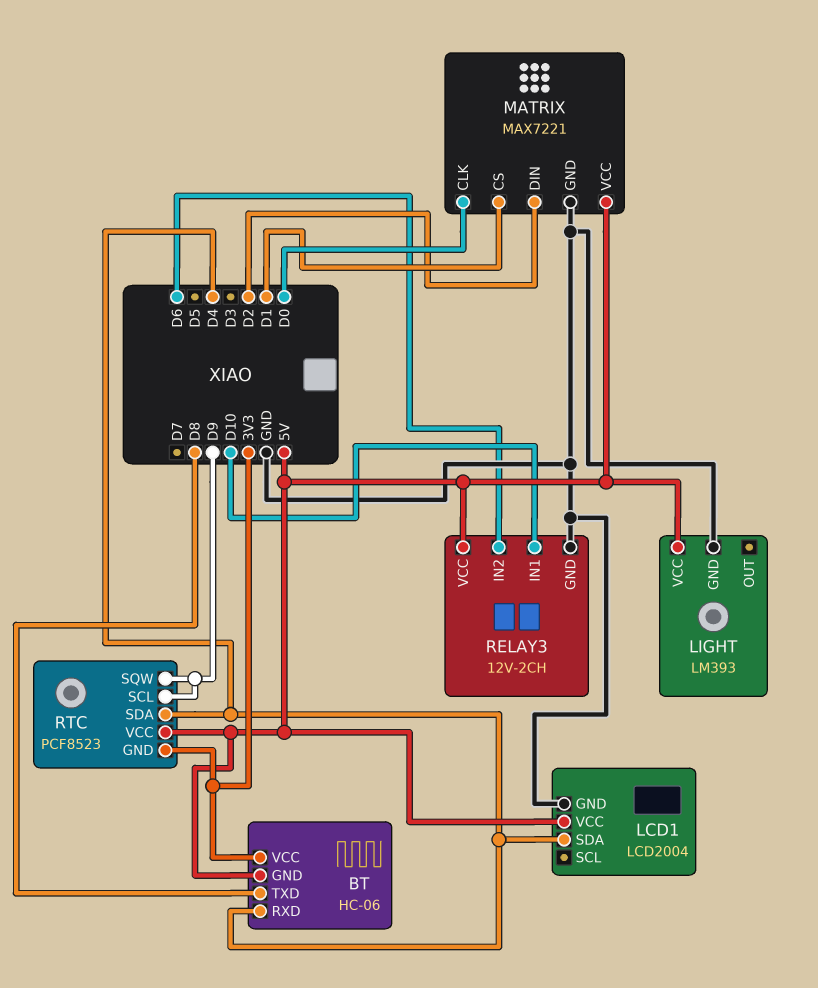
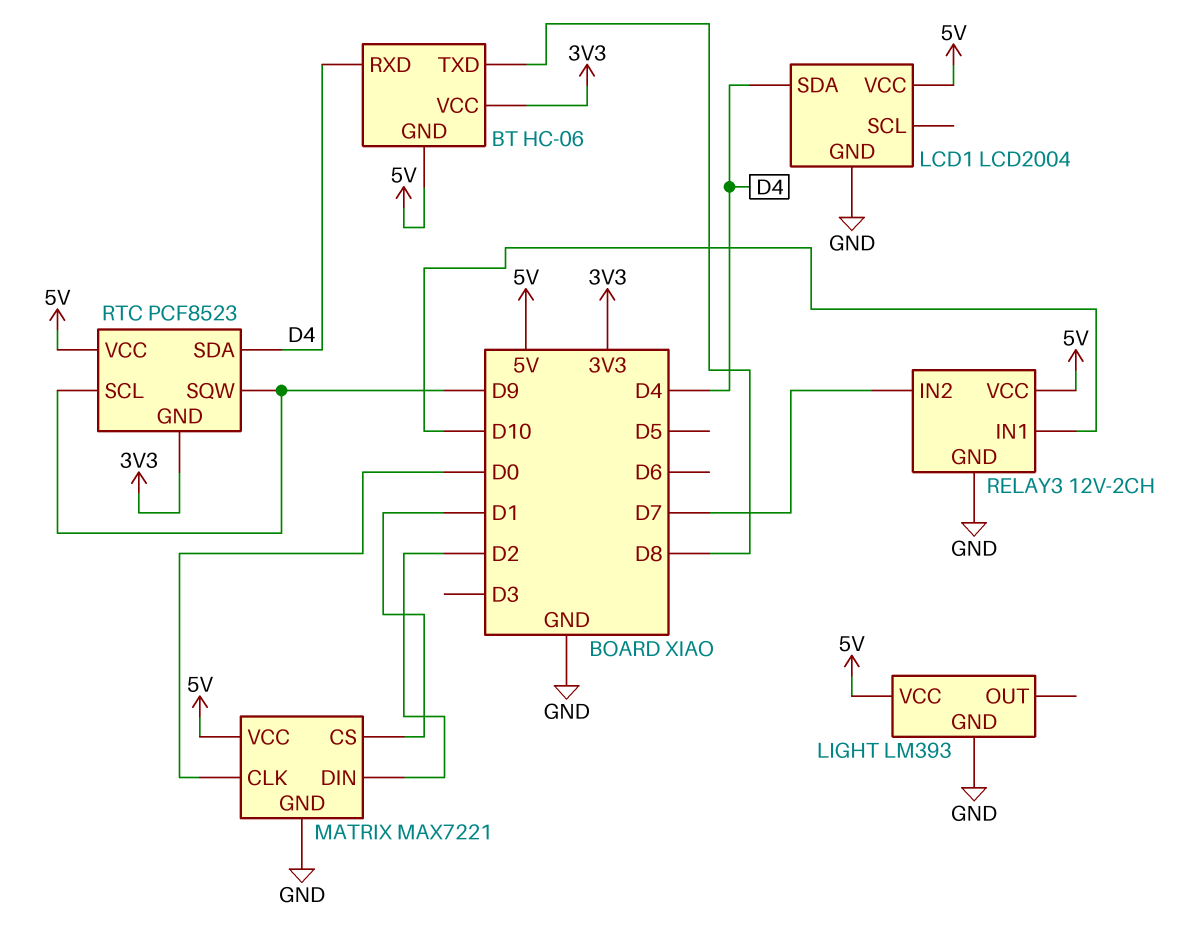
RELAY3 pin IN2: D6 -> D7

